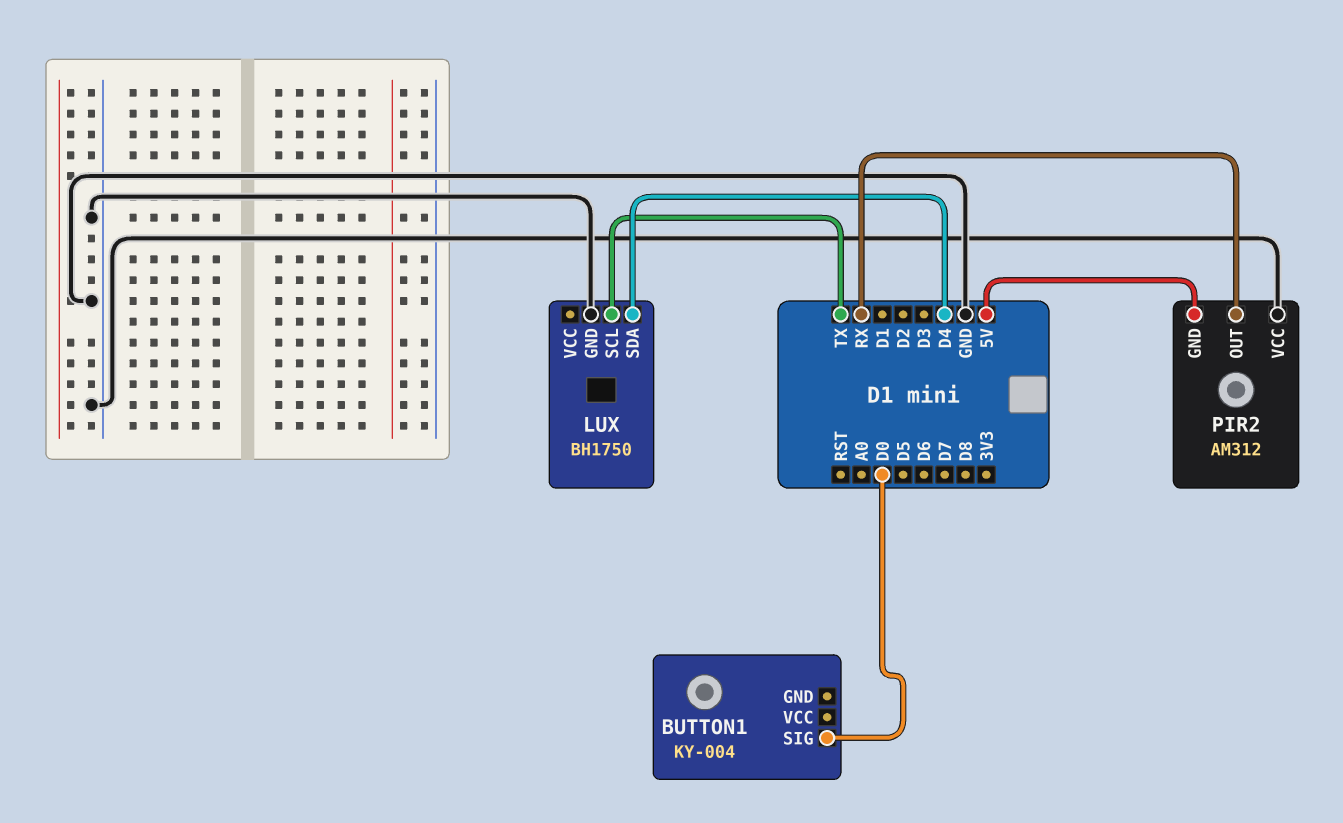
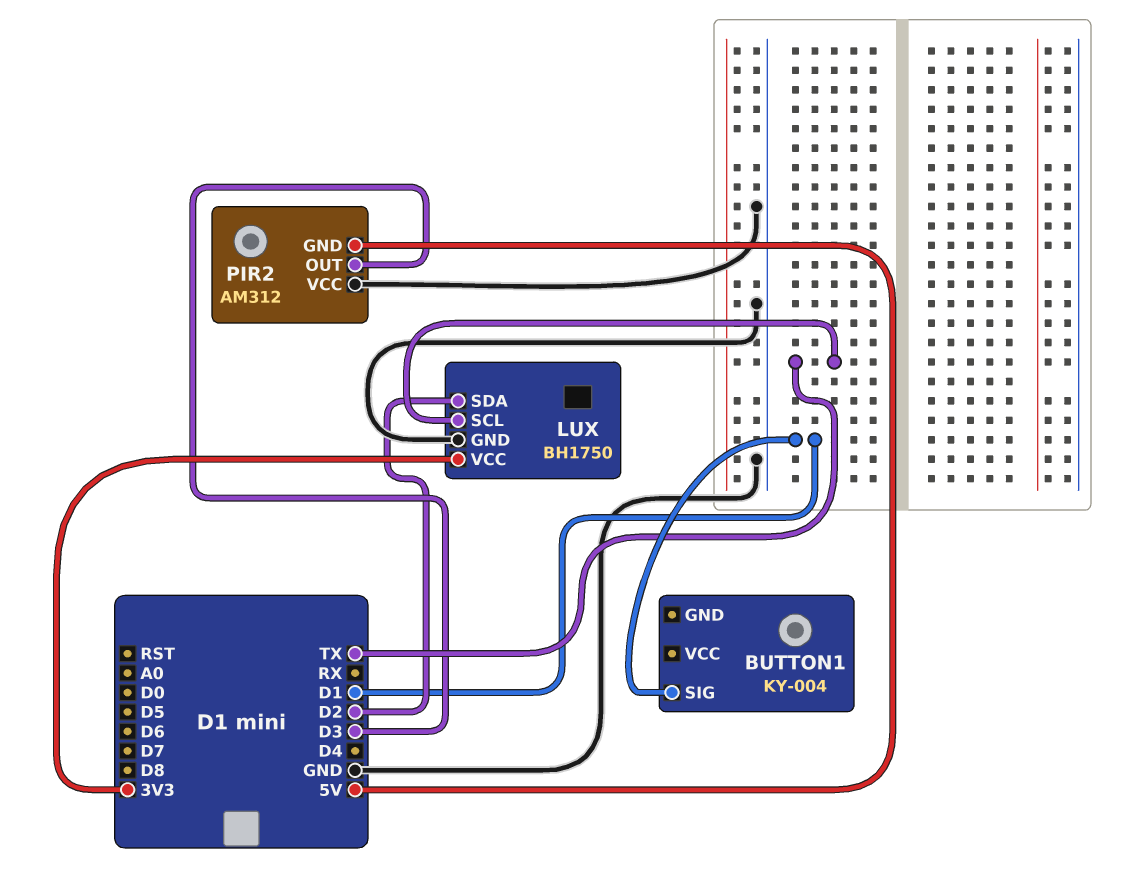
BUTTON1 pin SIG: D0 -> D1
LUX pin SDA: D4 -> D2
LUX pin VCC: none -> 3V3
PIR2 pin OUT: RX -> D3

